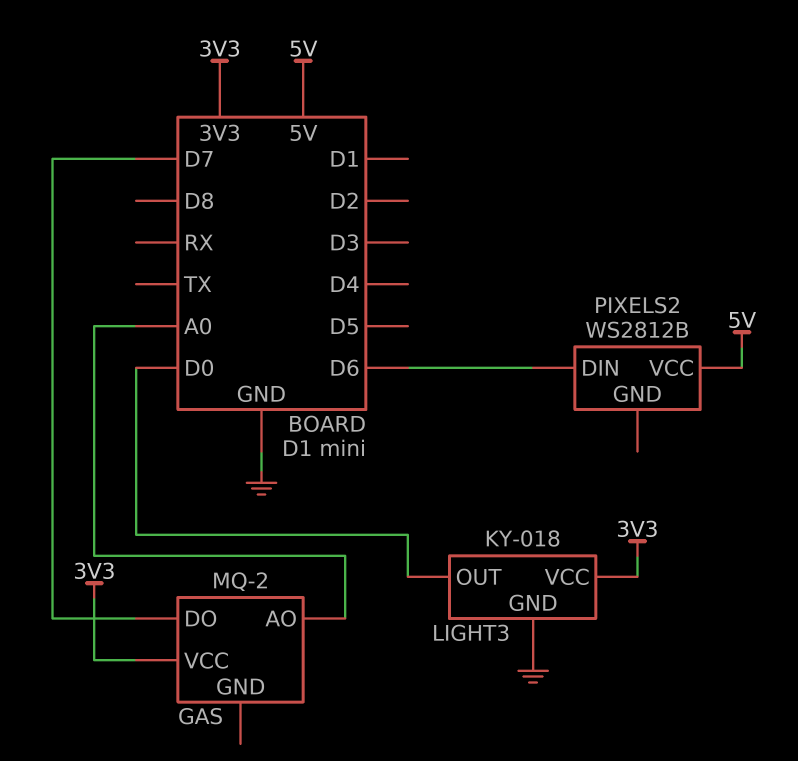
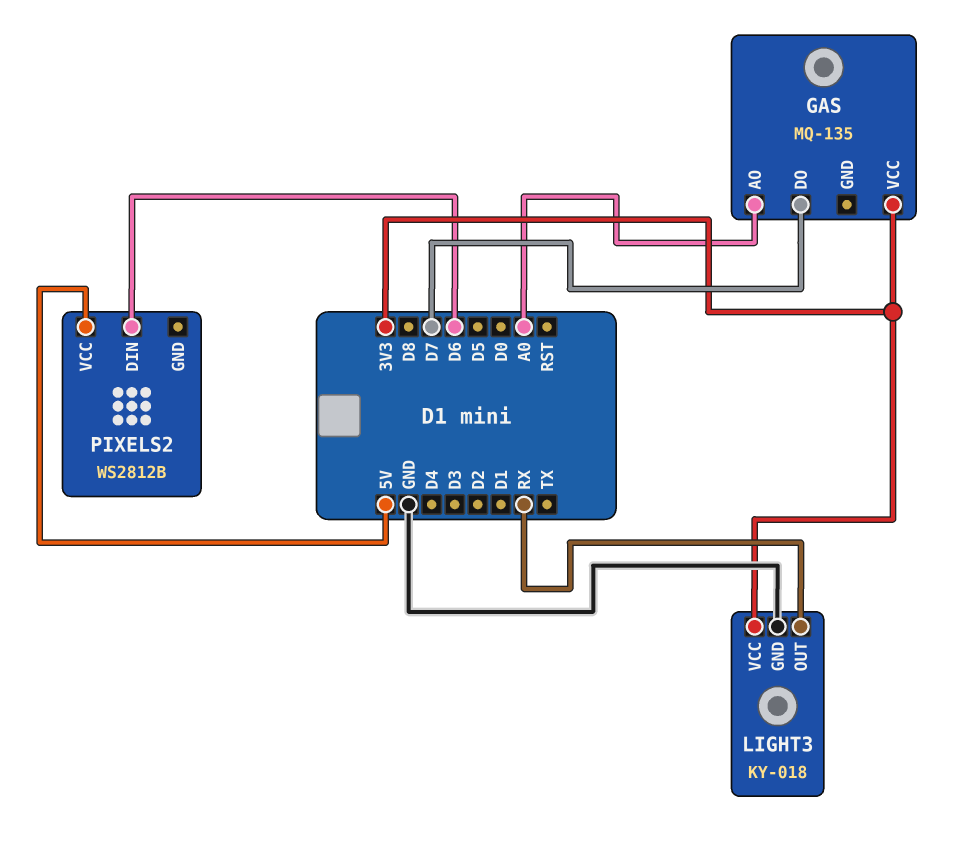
GAS: MQ-2 -> MQ-135
LIGHT3 pin OUT: D0 -> RX

